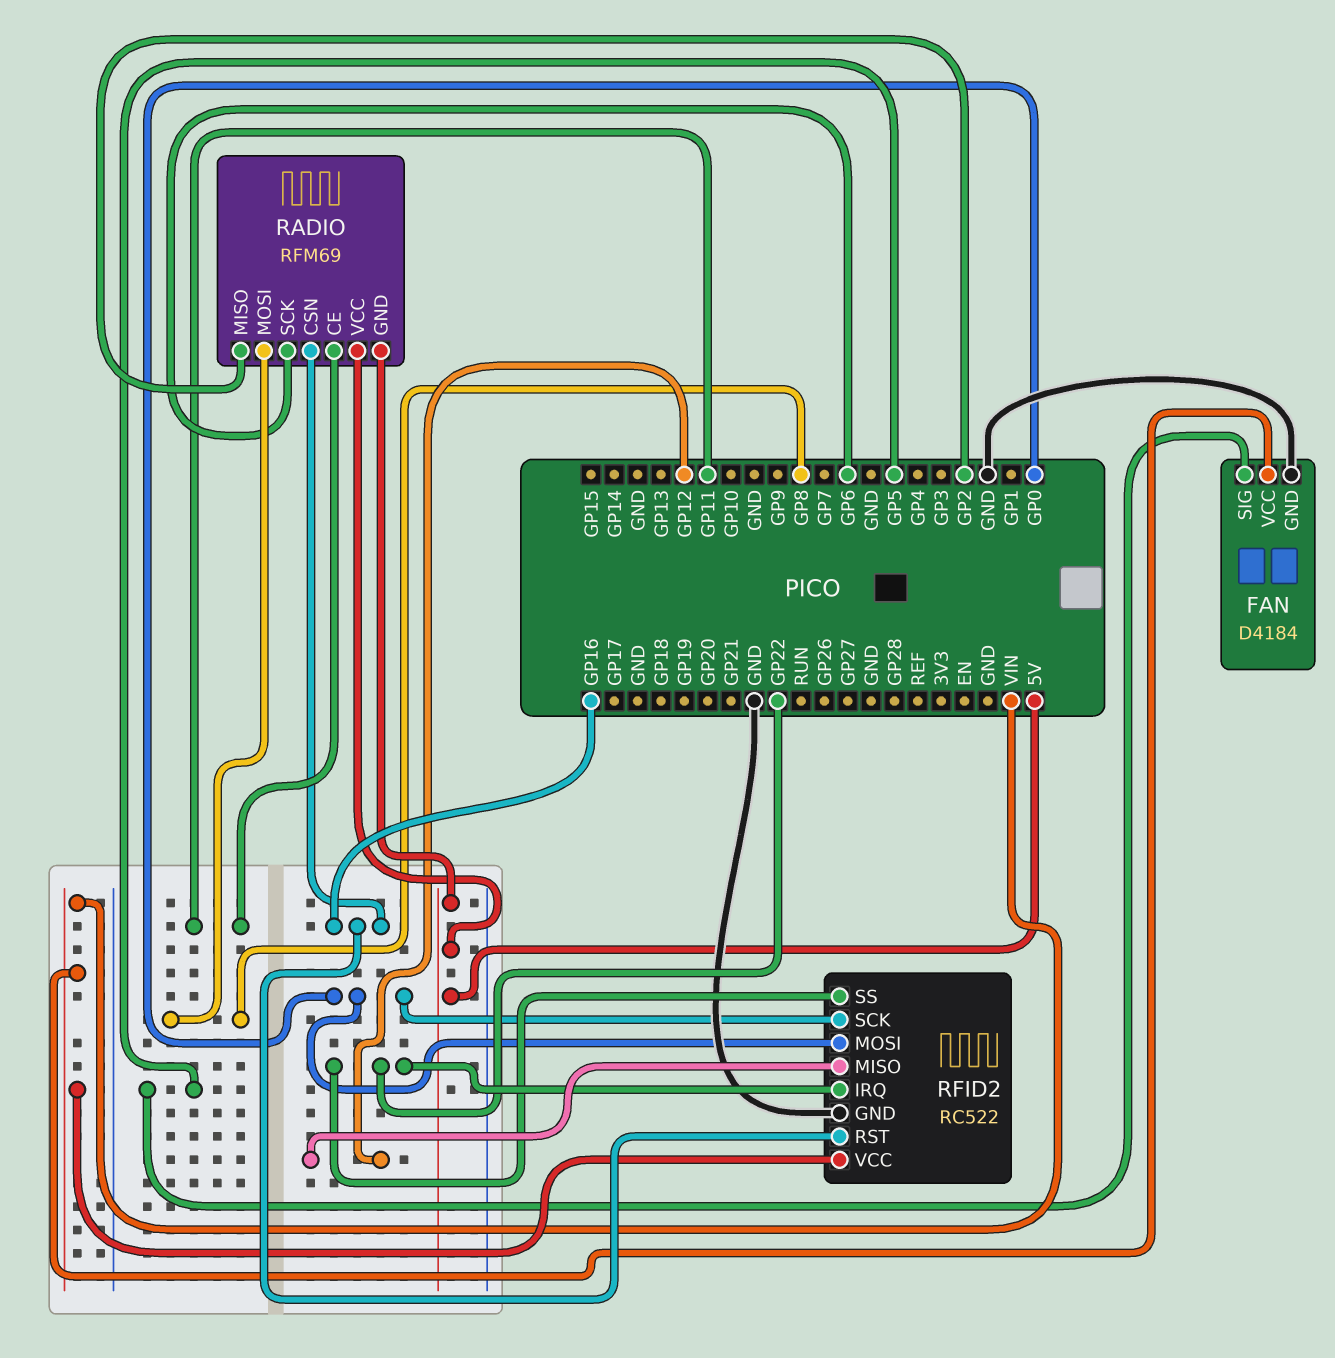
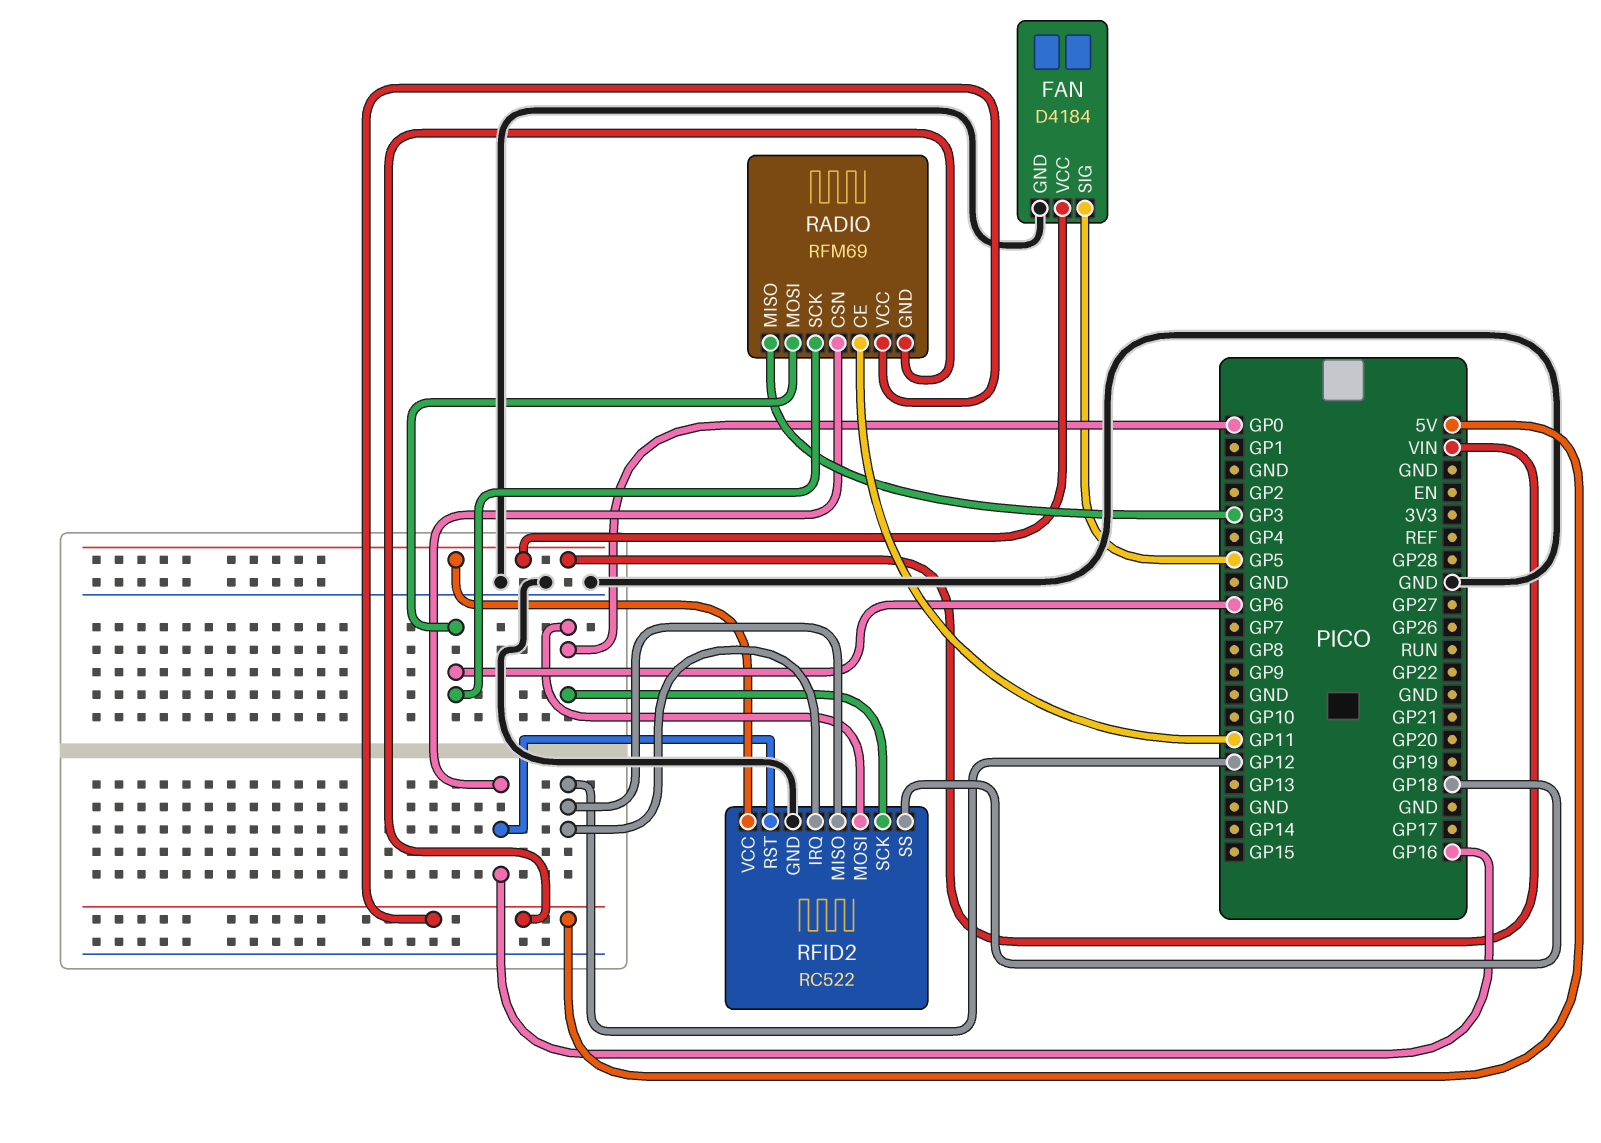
RADIO pin MISO: GP2 -> GP3
RADIO pin MOSI: GP8 -> GP6
RFID2 pin IRQ: GP22 -> GP12
RFID2 pin SS: GP22 -> GP18

